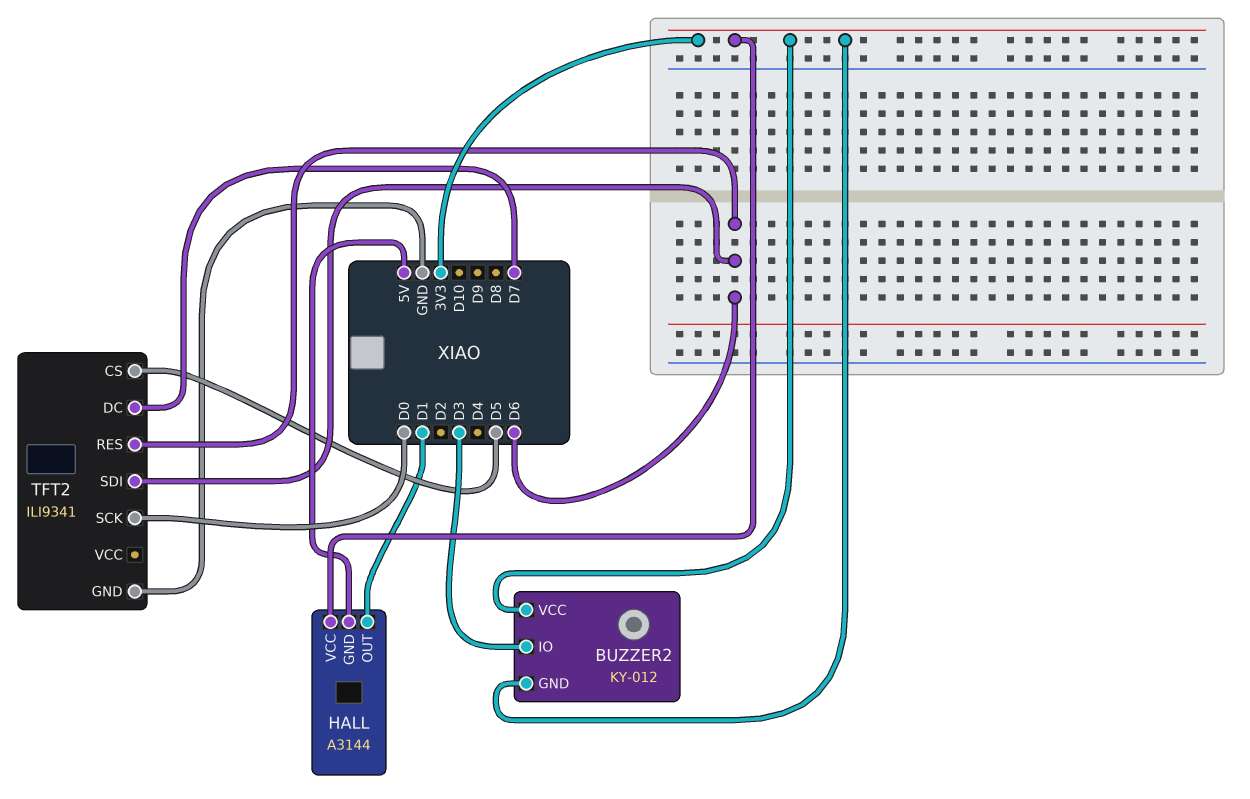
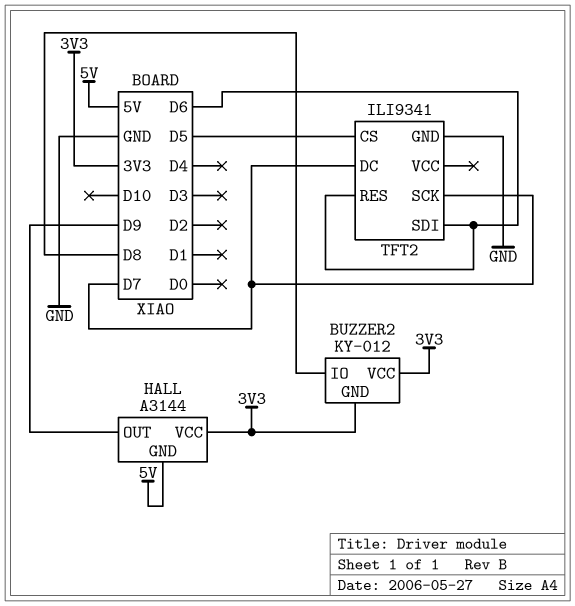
BUZZER2 pin IO: D3 -> D8
HALL pin OUT: D1 -> D9
TFT2 pin SCK: D0 -> D7

